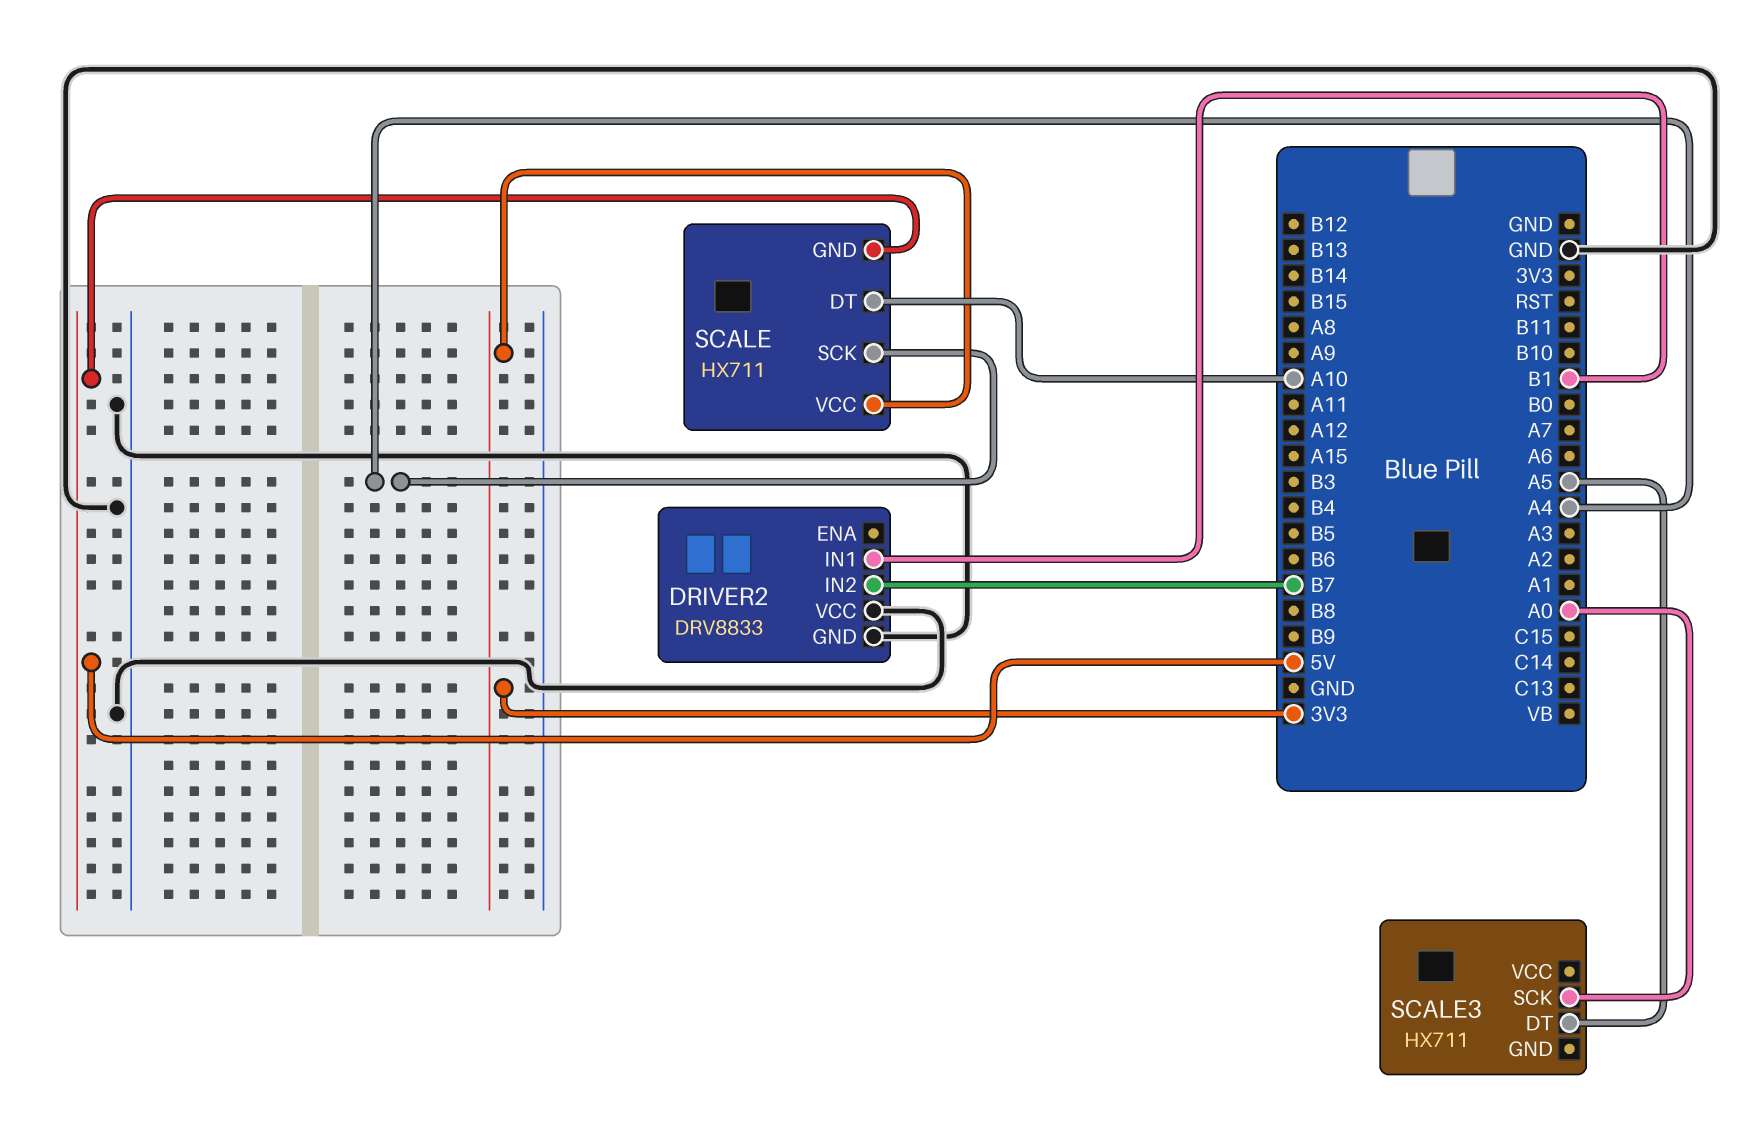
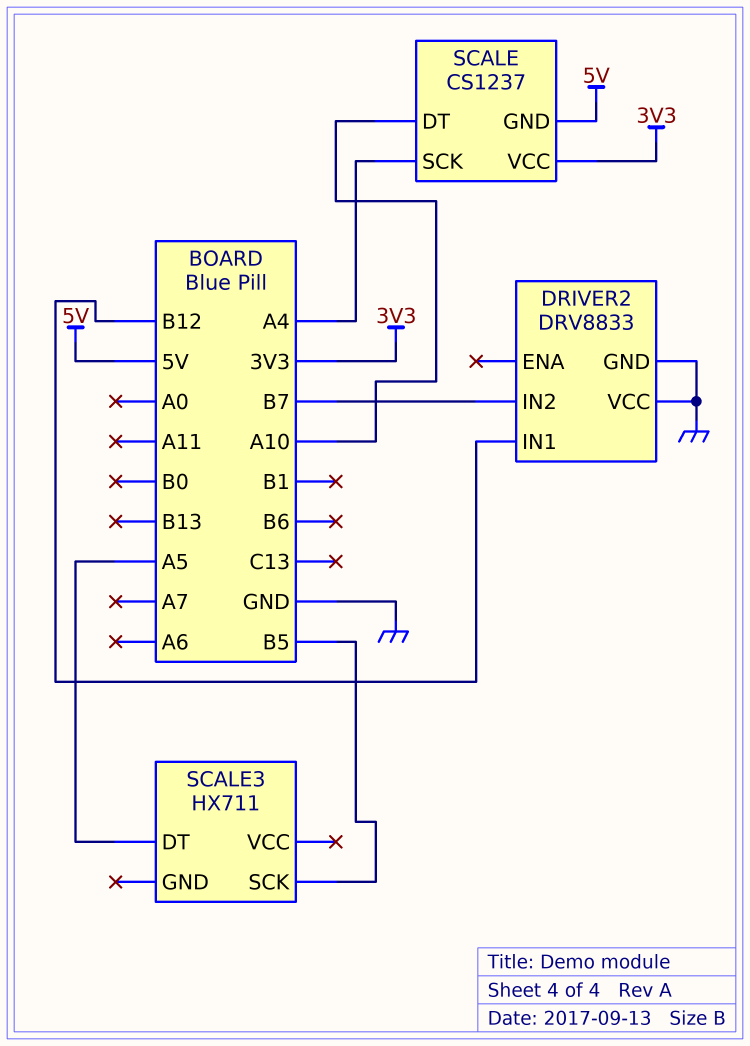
DRIVER2 pin IN1: B1 -> B12
SCALE: HX711 -> CS1237
SCALE3 pin SCK: A0 -> B5

